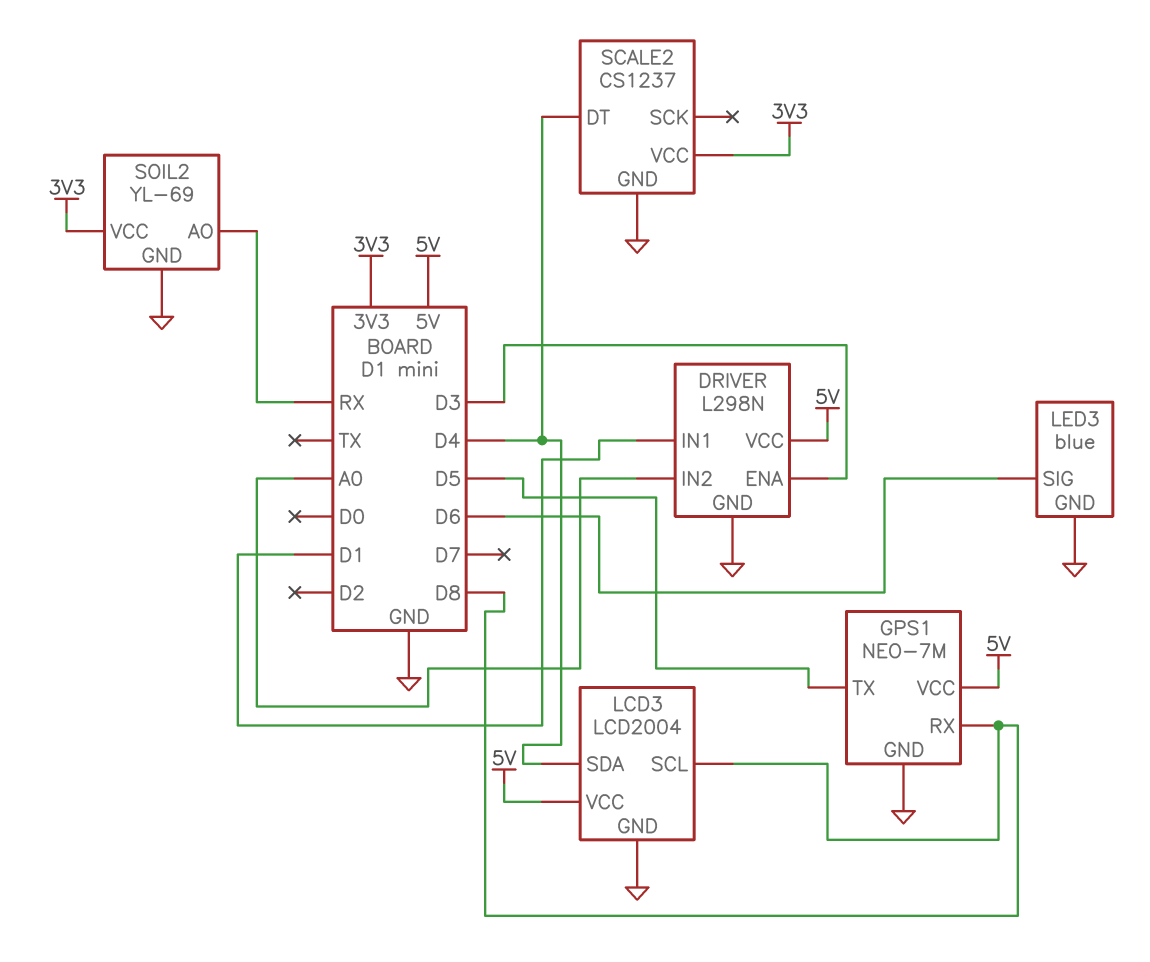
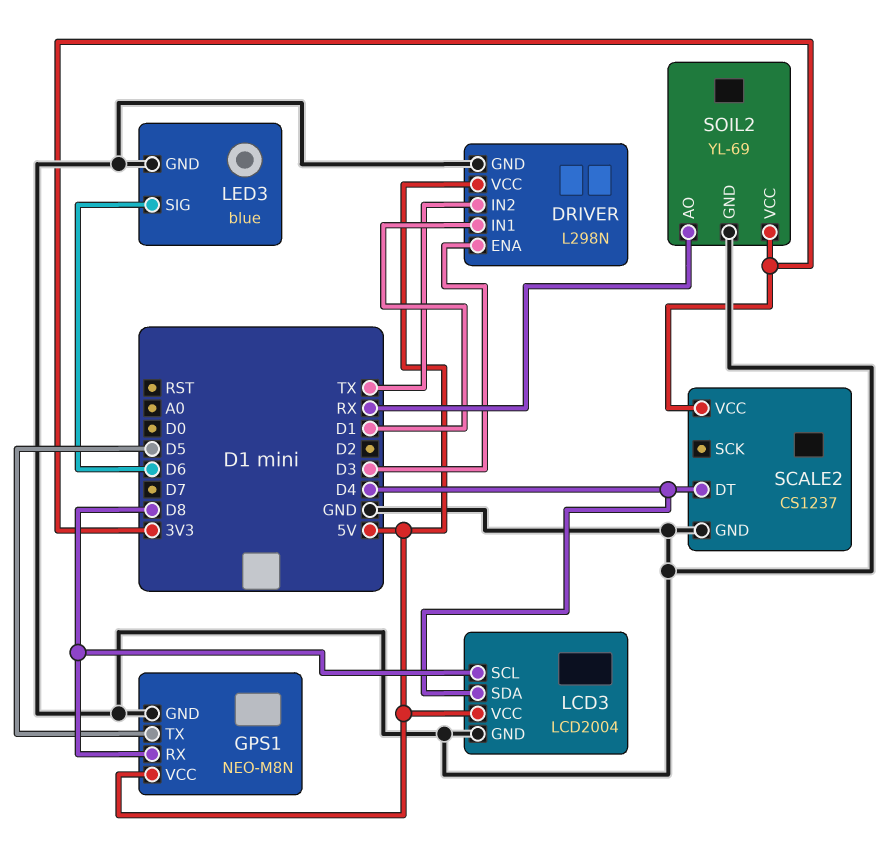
DRIVER pin IN2: A0 -> TX
GPS1: NEO-7M -> NEO-M8N

